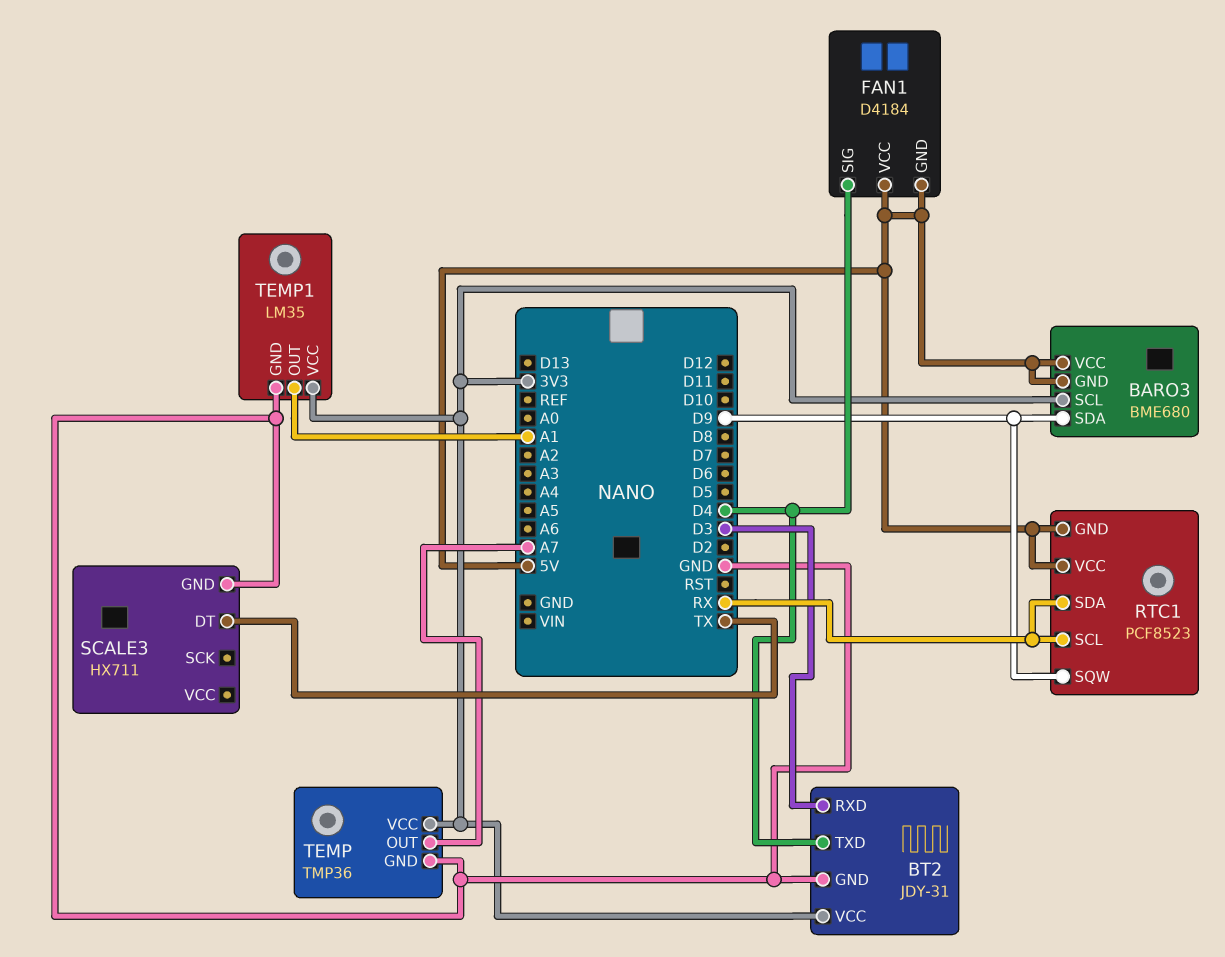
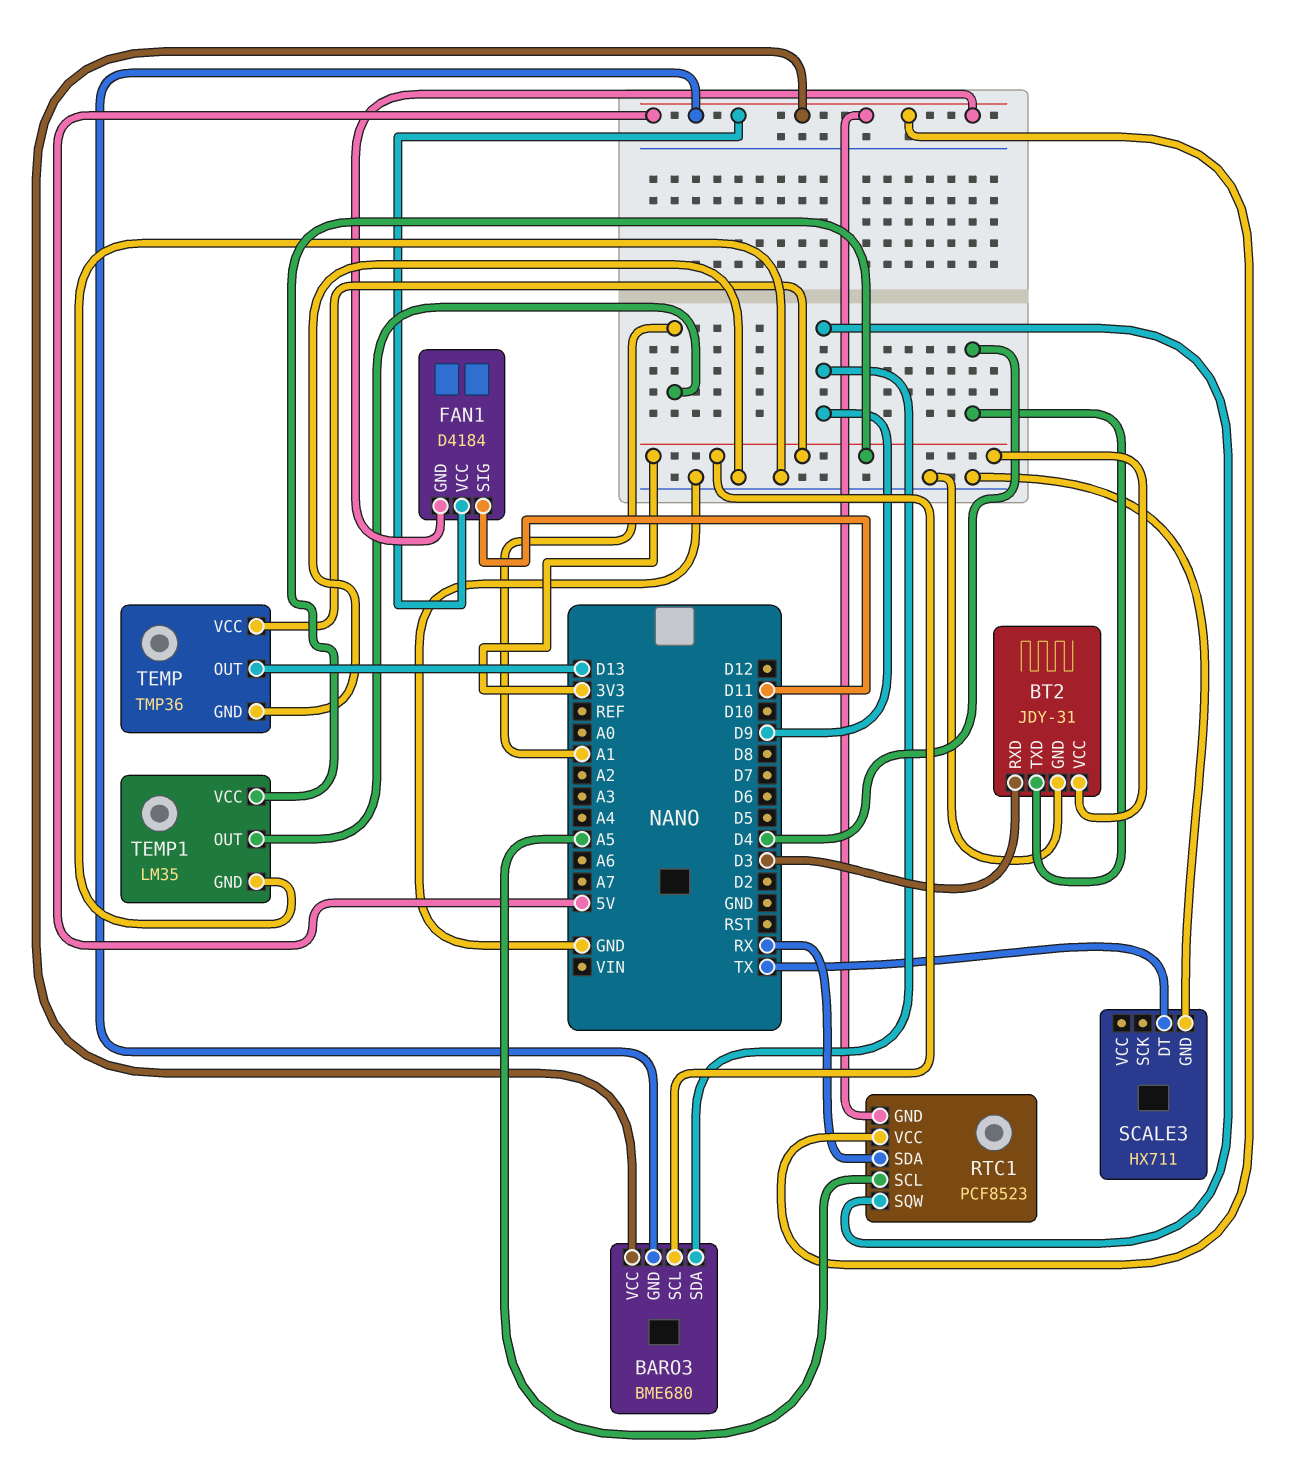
FAN1 pin SIG: D4 -> D11
RTC1 pin SCL: RX -> A5
TEMP pin OUT: A7 -> D13

